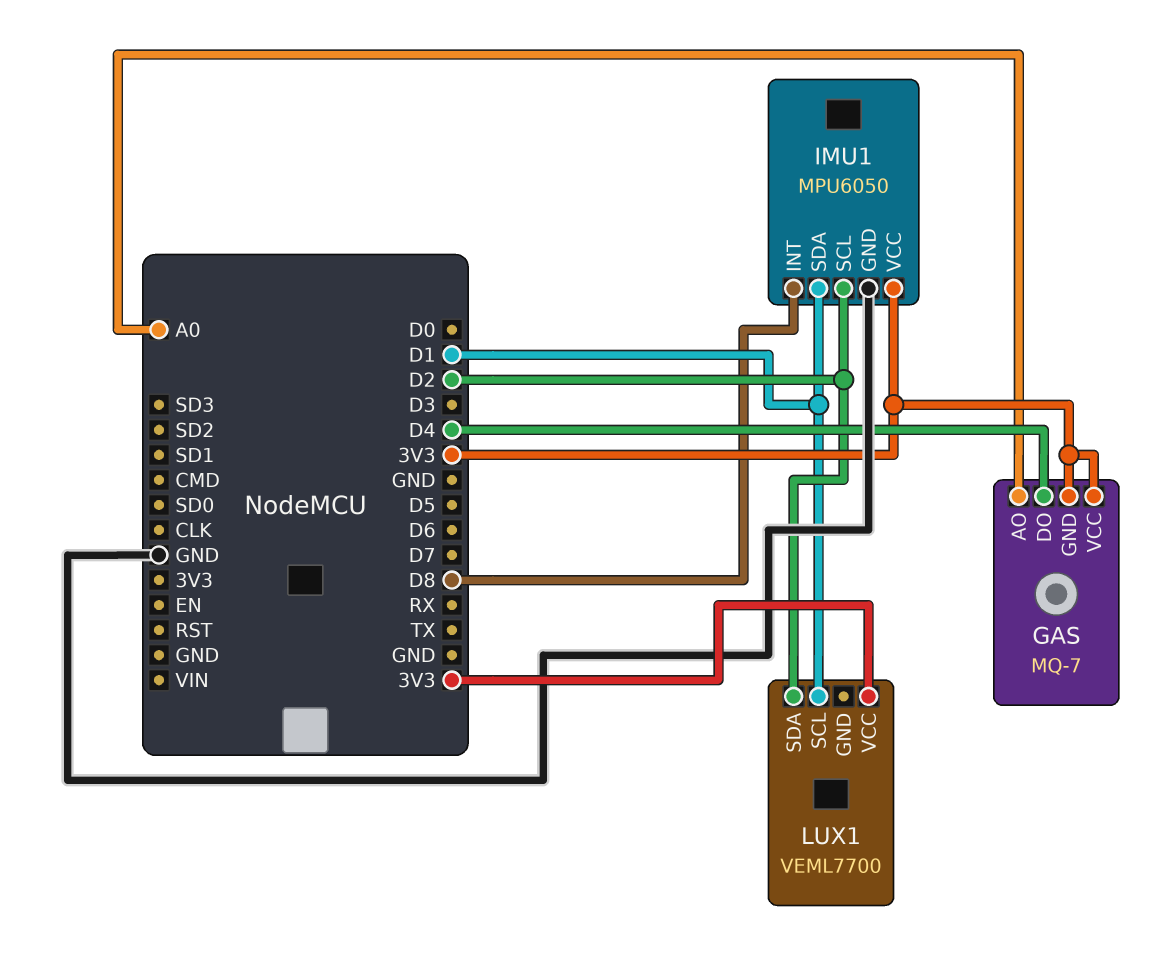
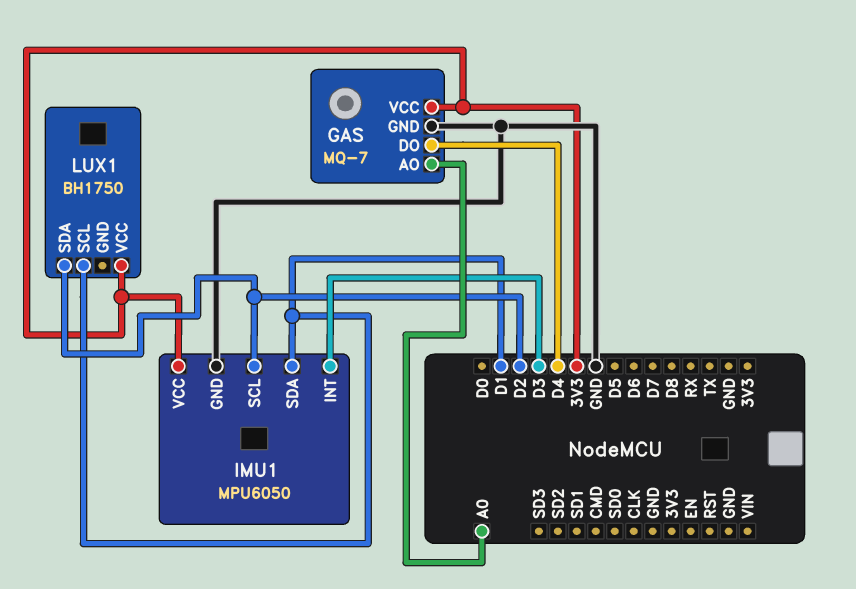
GAS pin GND: 3V3 -> GND
IMU1 pin INT: D8 -> D3
LUX1: VEML7700 -> BH1750

